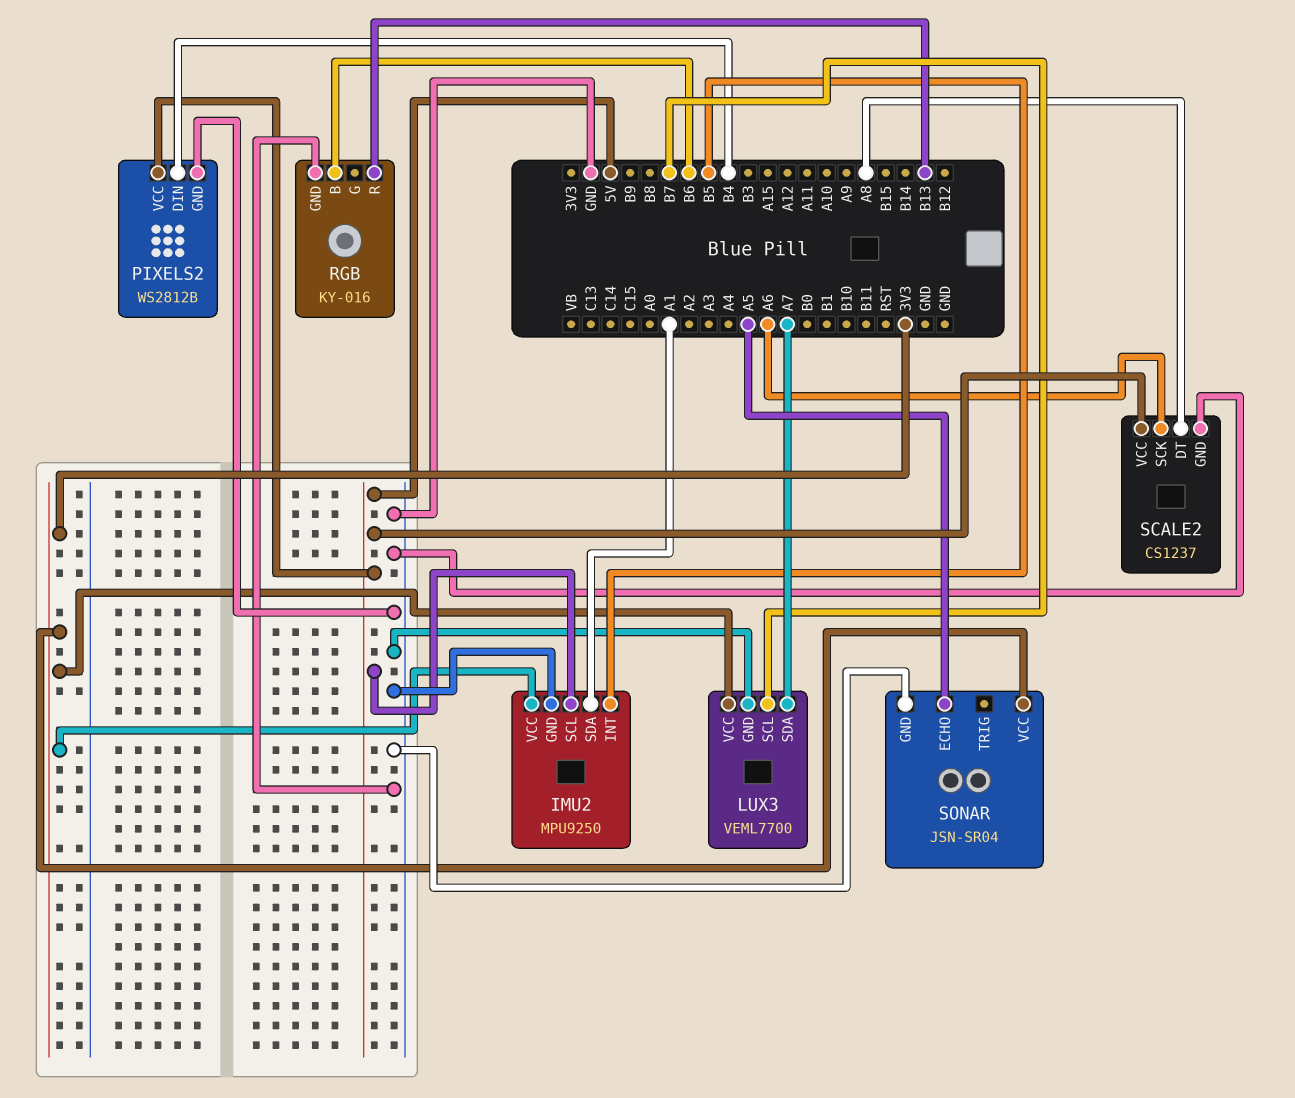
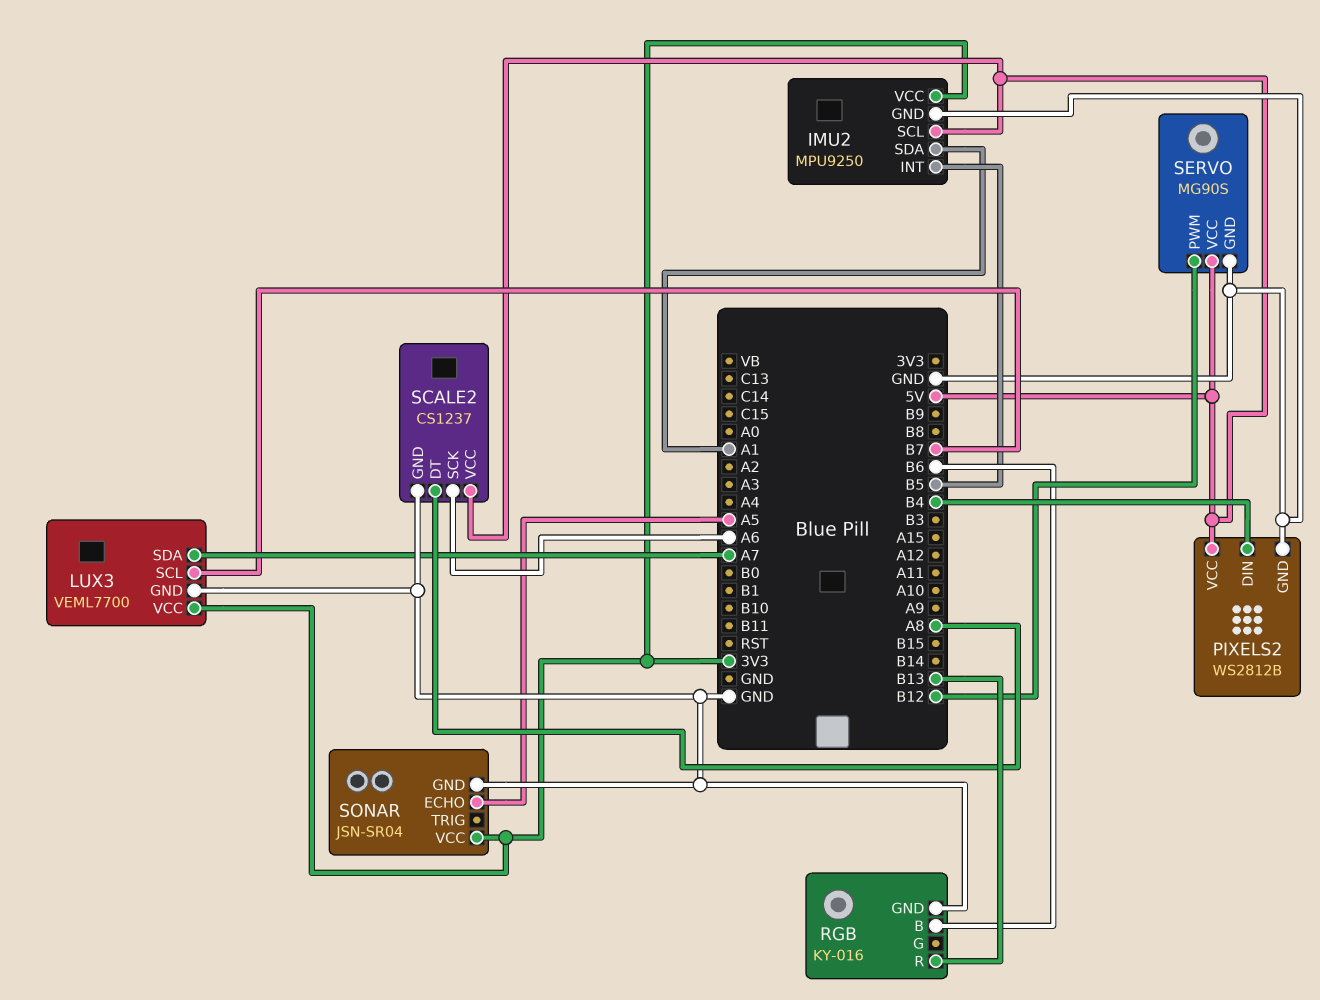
SERVO: none -> MG90S
SERVO pin GND: none -> GND
SERVO pin PWM: none -> B12
SERVO pin VCC: none -> 5V

